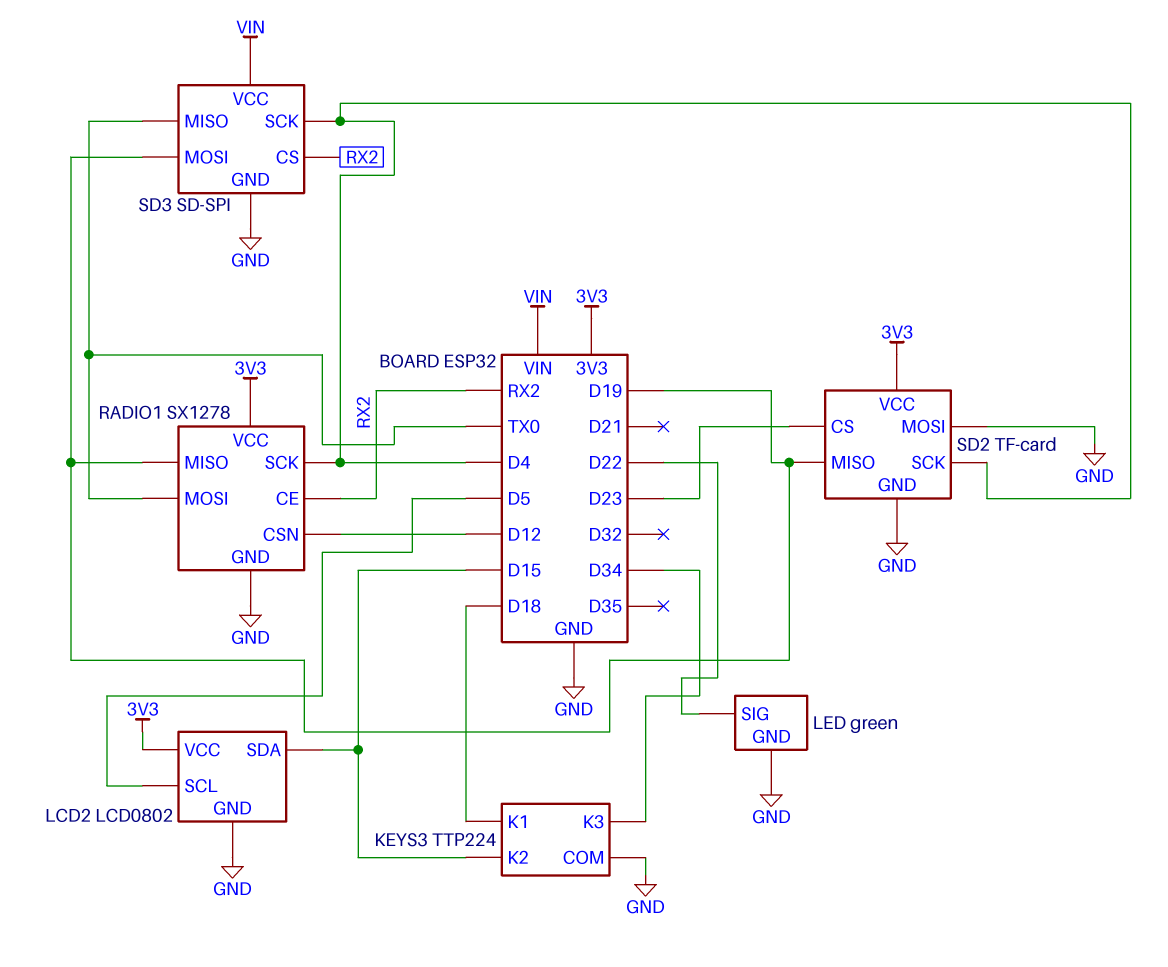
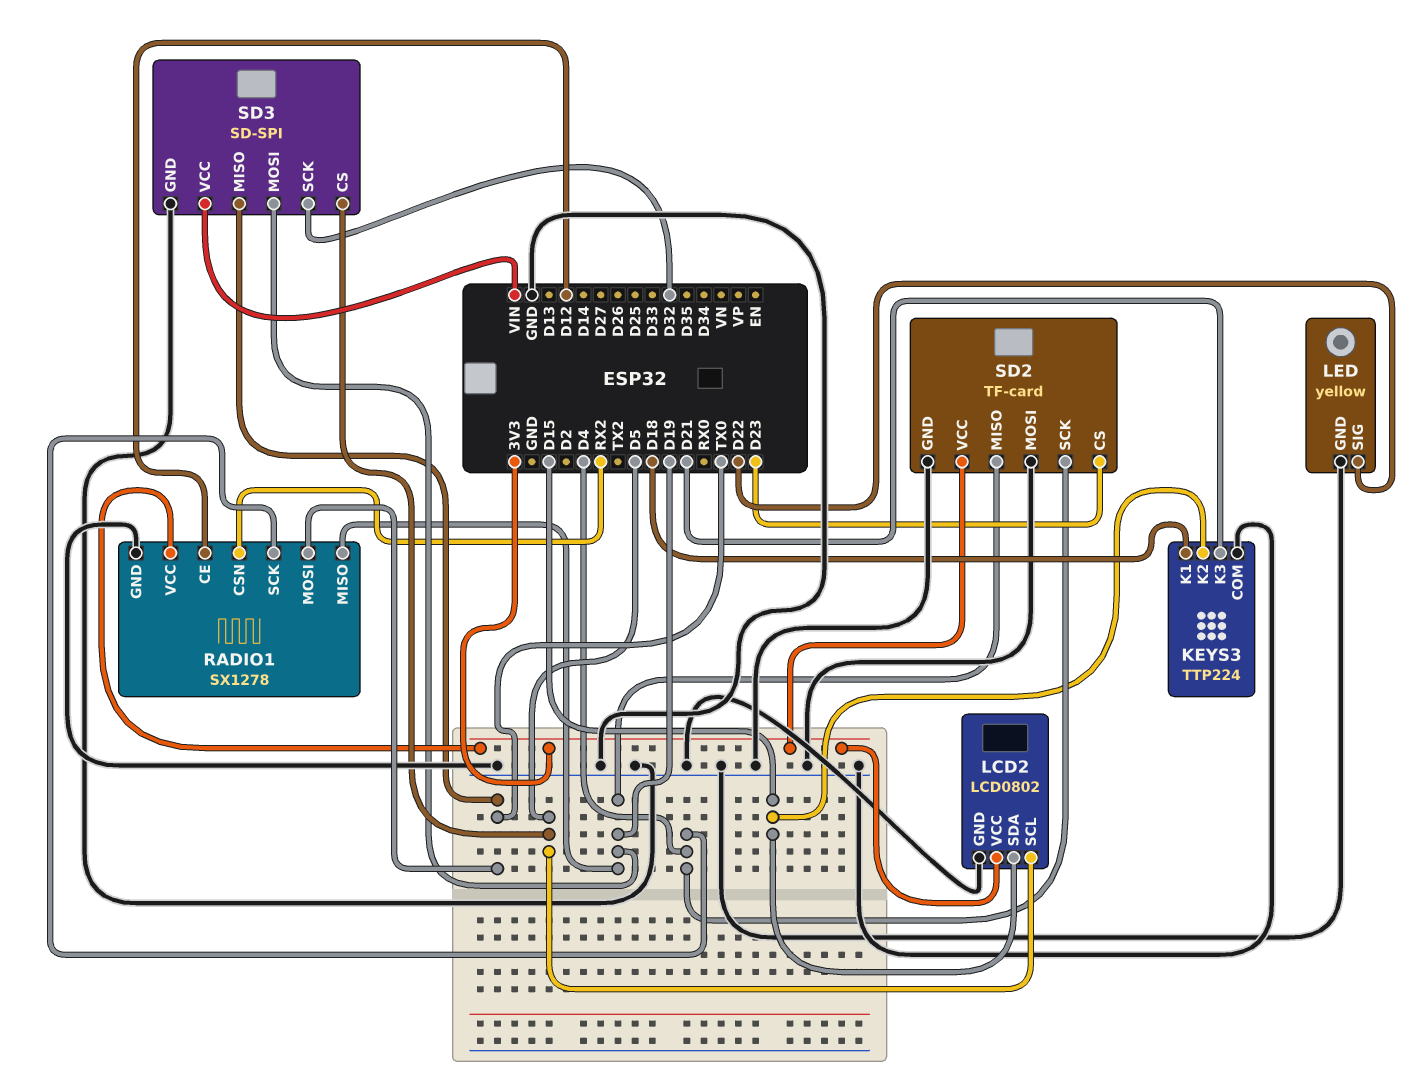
KEYS3 pin K3: D34 -> D21
LED: green -> yellow
RADIO1 pin CE: RX2 -> D12
RADIO1 pin CSN: D12 -> RX2
SD3 pin CS: RX2 -> D5
SD3 pin SCK: D4 -> D32

